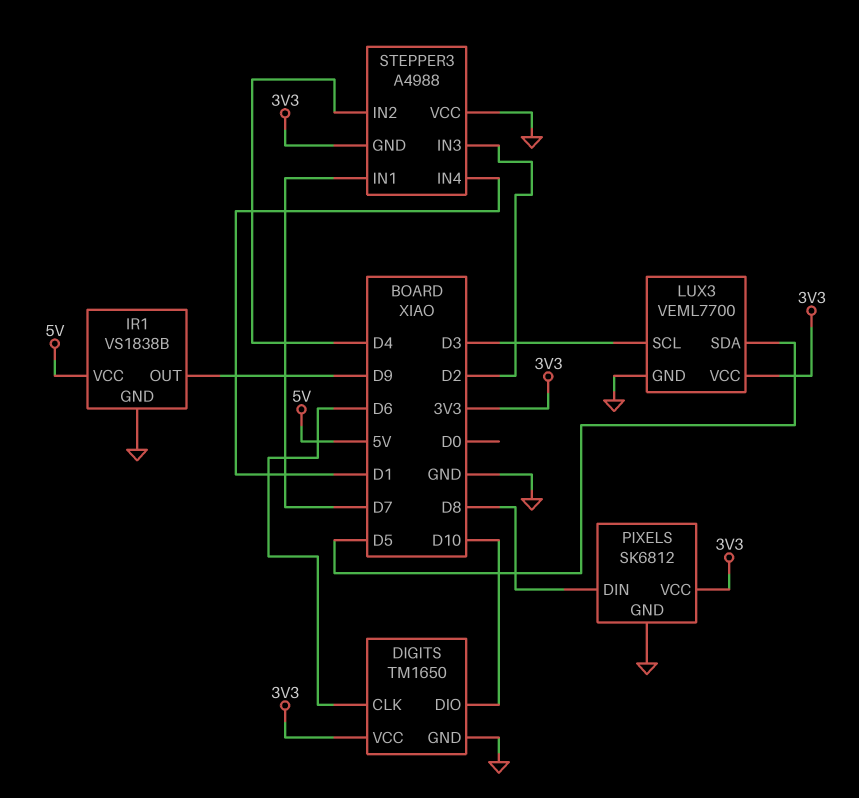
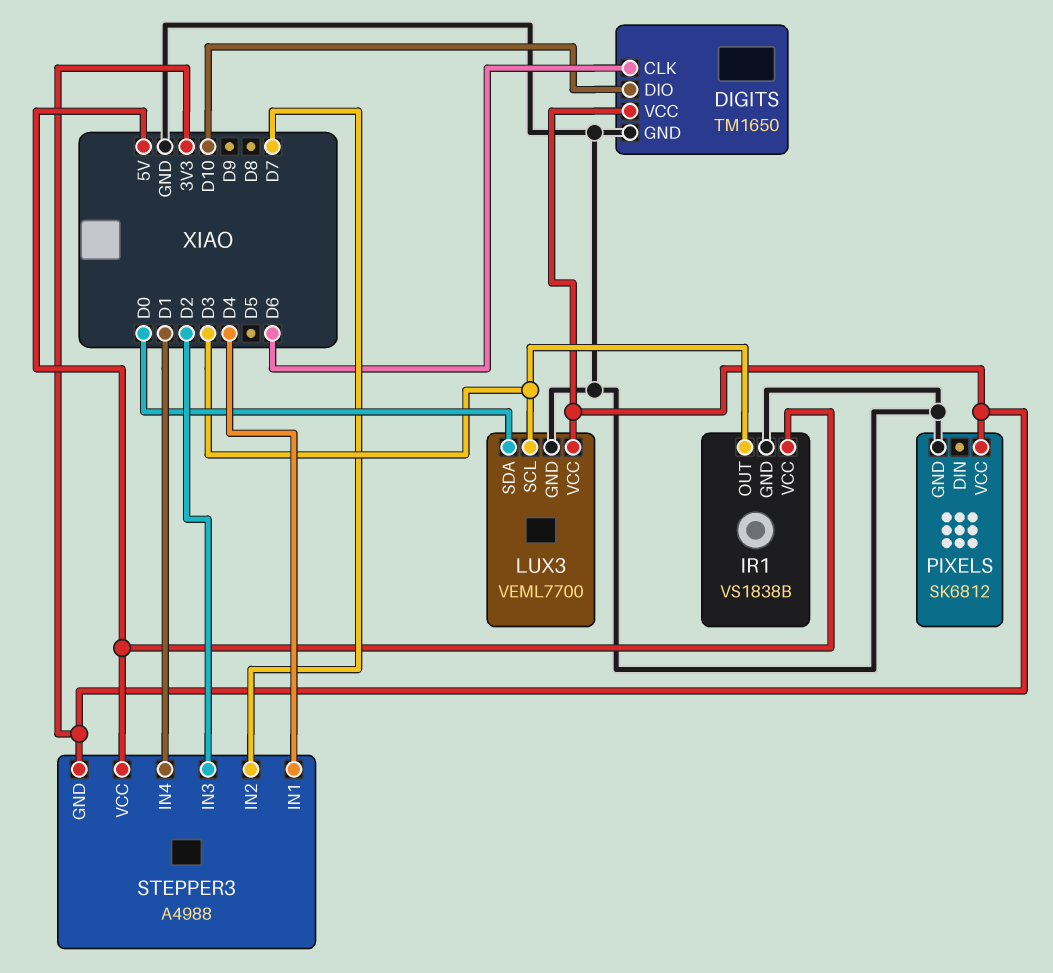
IR1 pin OUT: D9 -> D3
LUX3 pin SDA: D5 -> D0
PIXELS pin DIN: D8 -> none
STEPPER3 pin IN1: D7 -> D4
STEPPER3 pin IN2: D4 -> D7
STEPPER3 pin VCC: GND -> 5V

